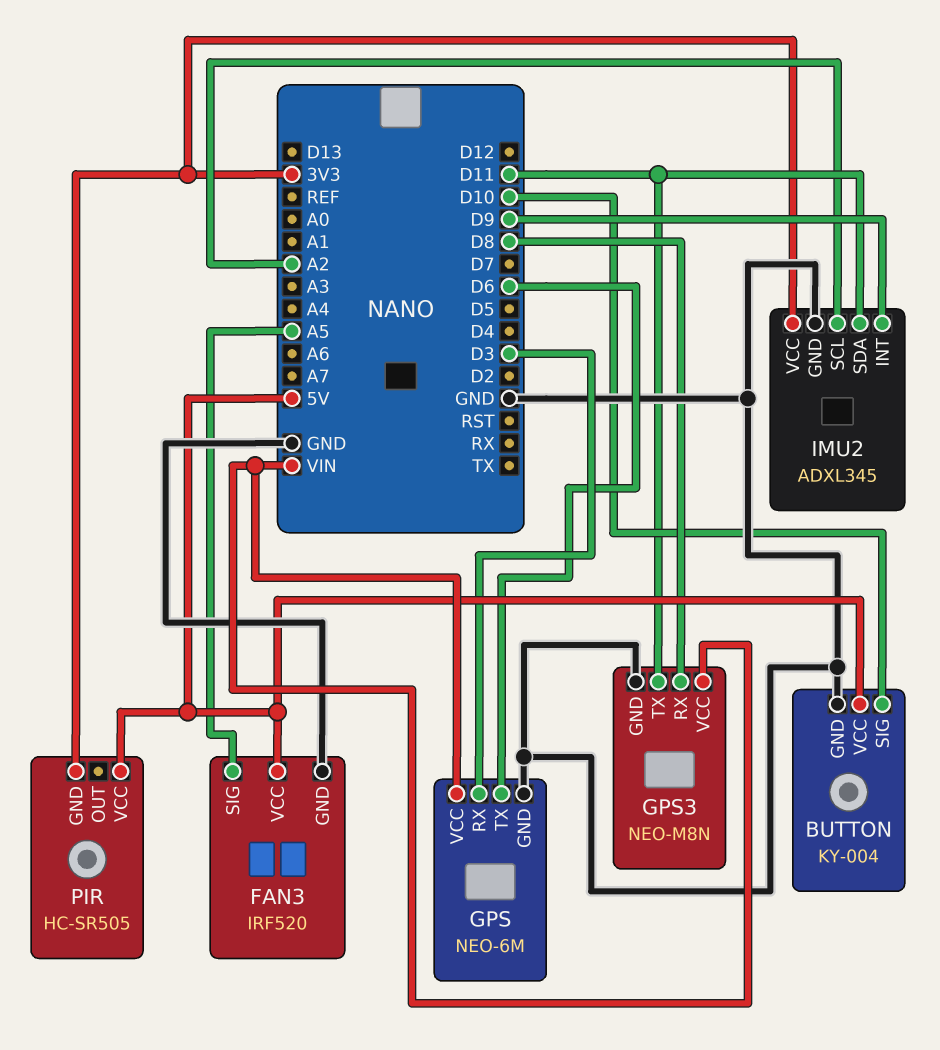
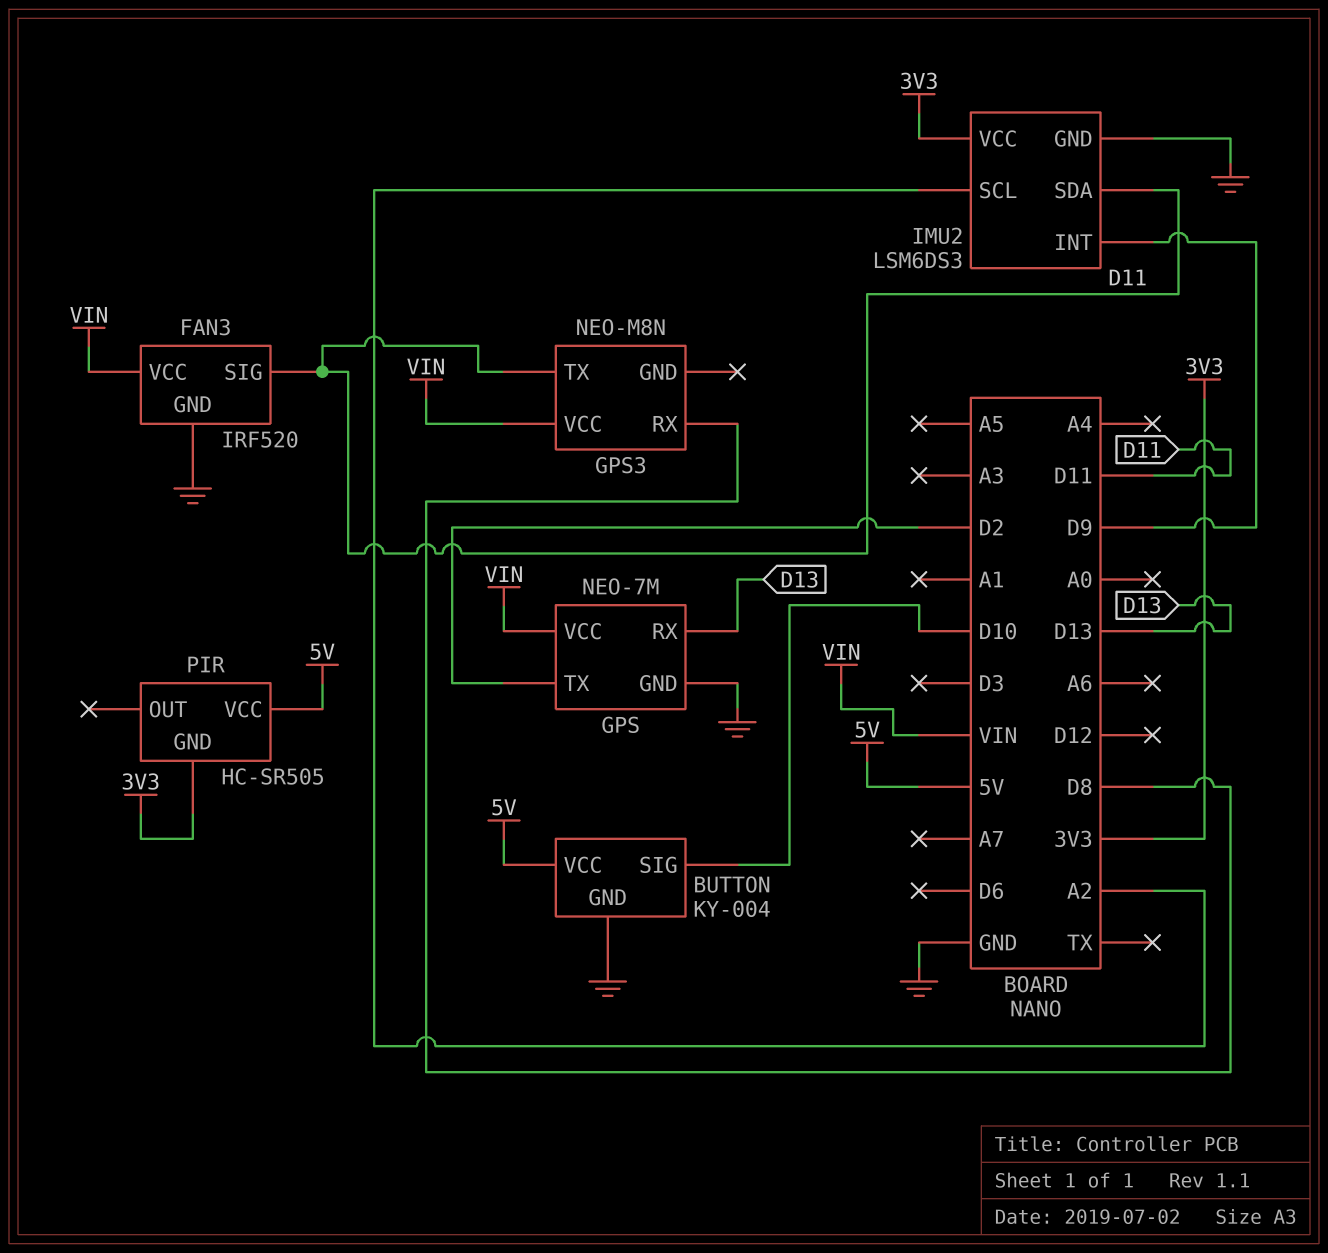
FAN3 pin SIG: A5 -> D11
FAN3 pin VCC: 5V -> VIN
GPS: NEO-6M -> NEO-7M
GPS pin RX: D3 -> D13
GPS pin TX: D6 -> D2
GPS3 pin GND: GND -> none
IMU2: ADXL345 -> LSM6DS3

